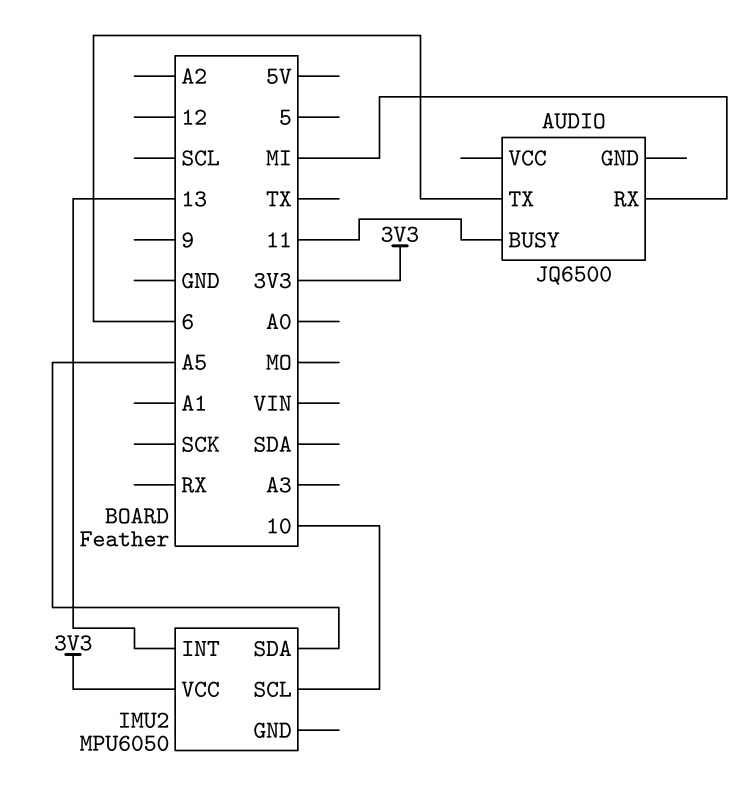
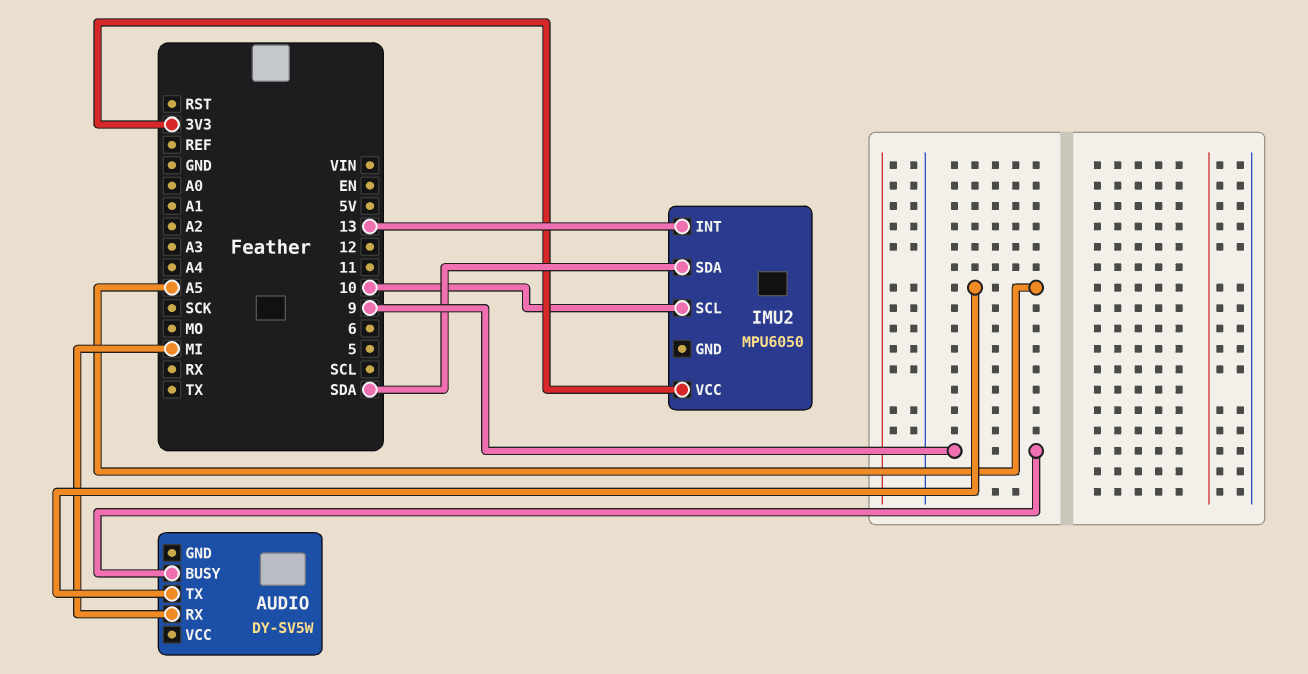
AUDIO: JQ6500 -> DY-SV5W
AUDIO pin BUSY: 11 -> 9
AUDIO pin TX: 6 -> A5
IMU2 pin SDA: A5 -> SDA

